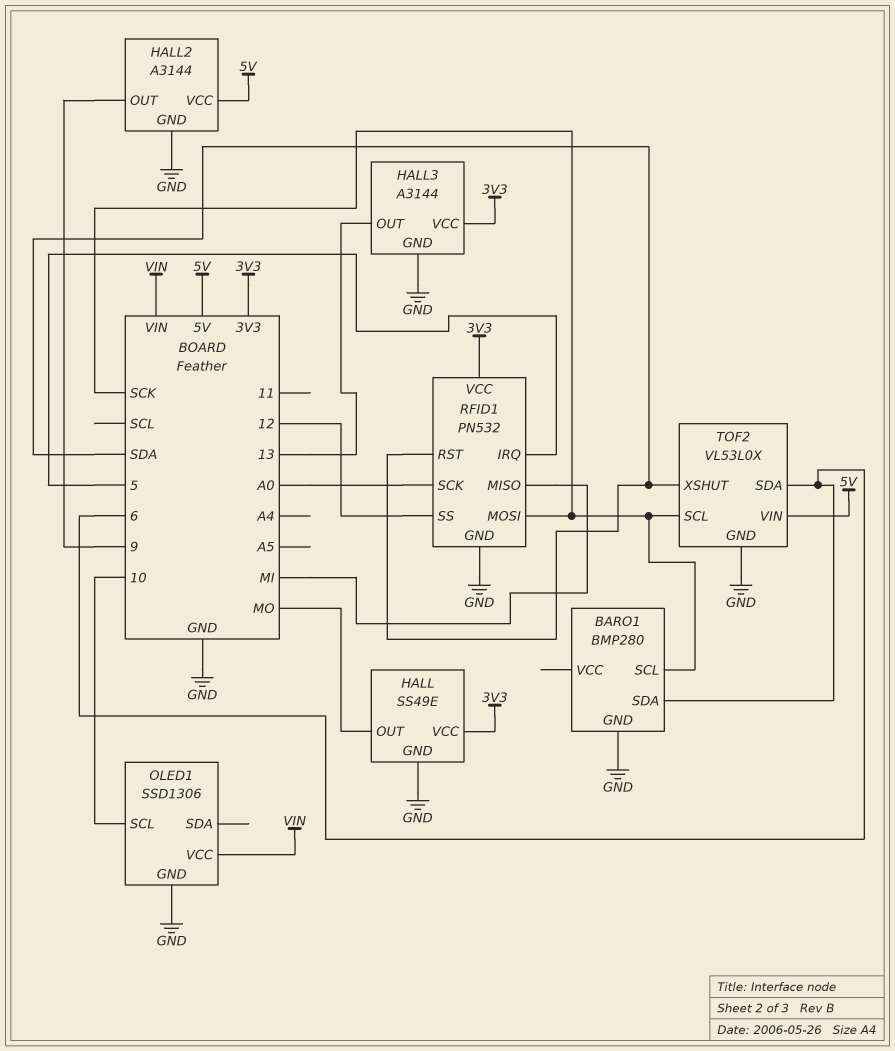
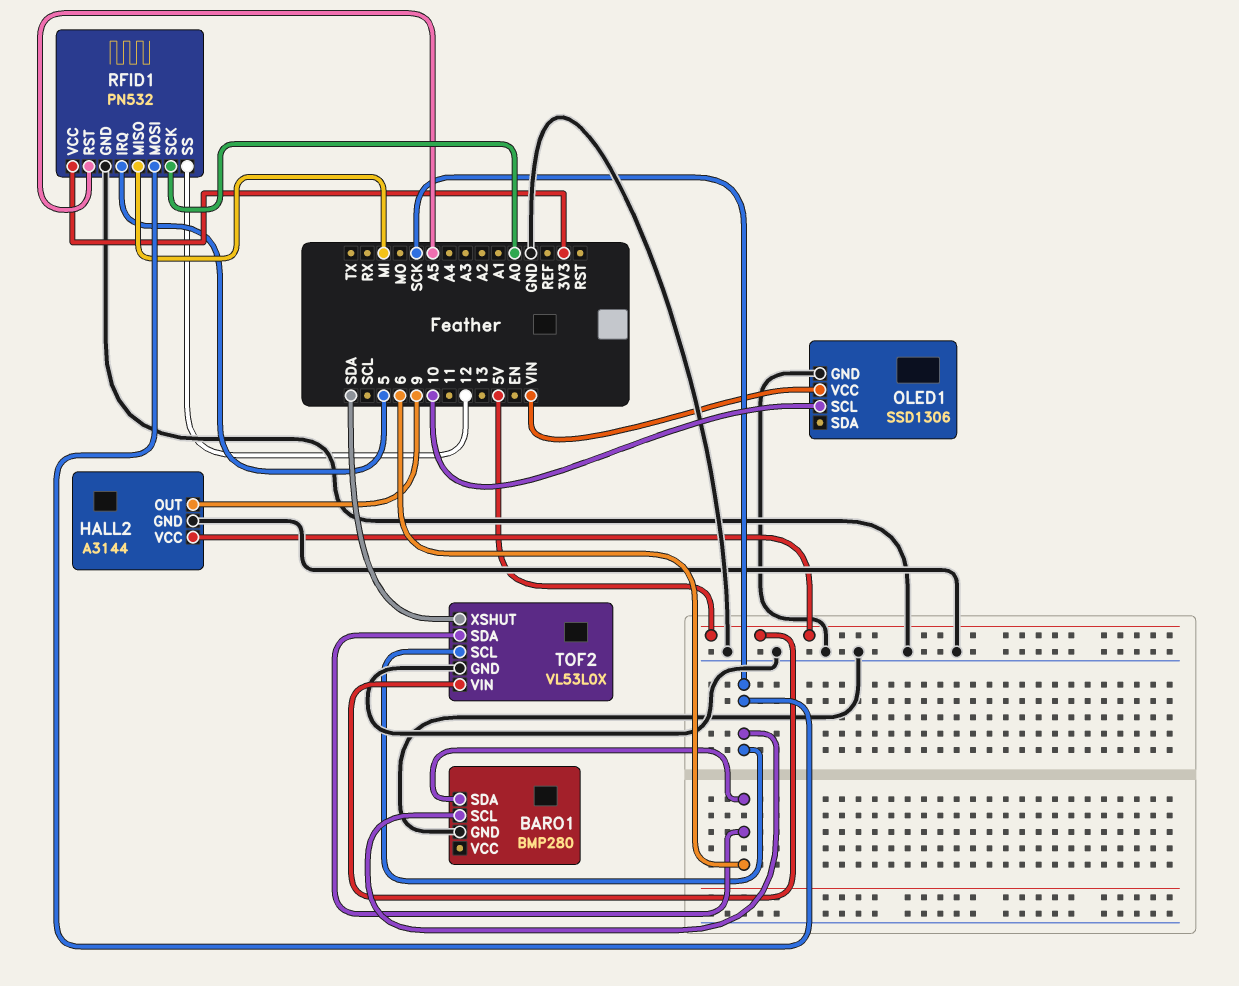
HALL: SS49E -> none
HALL pin GND: GND -> none
HALL pin OUT: MO -> none
HALL pin VCC: 3V3 -> none
HALL3: A3144 -> none
HALL3 pin GND: GND -> none
HALL3 pin OUT: 13 -> none
HALL3 pin VCC: 3V3 -> none
RFID1 pin RST: SDA -> A5

